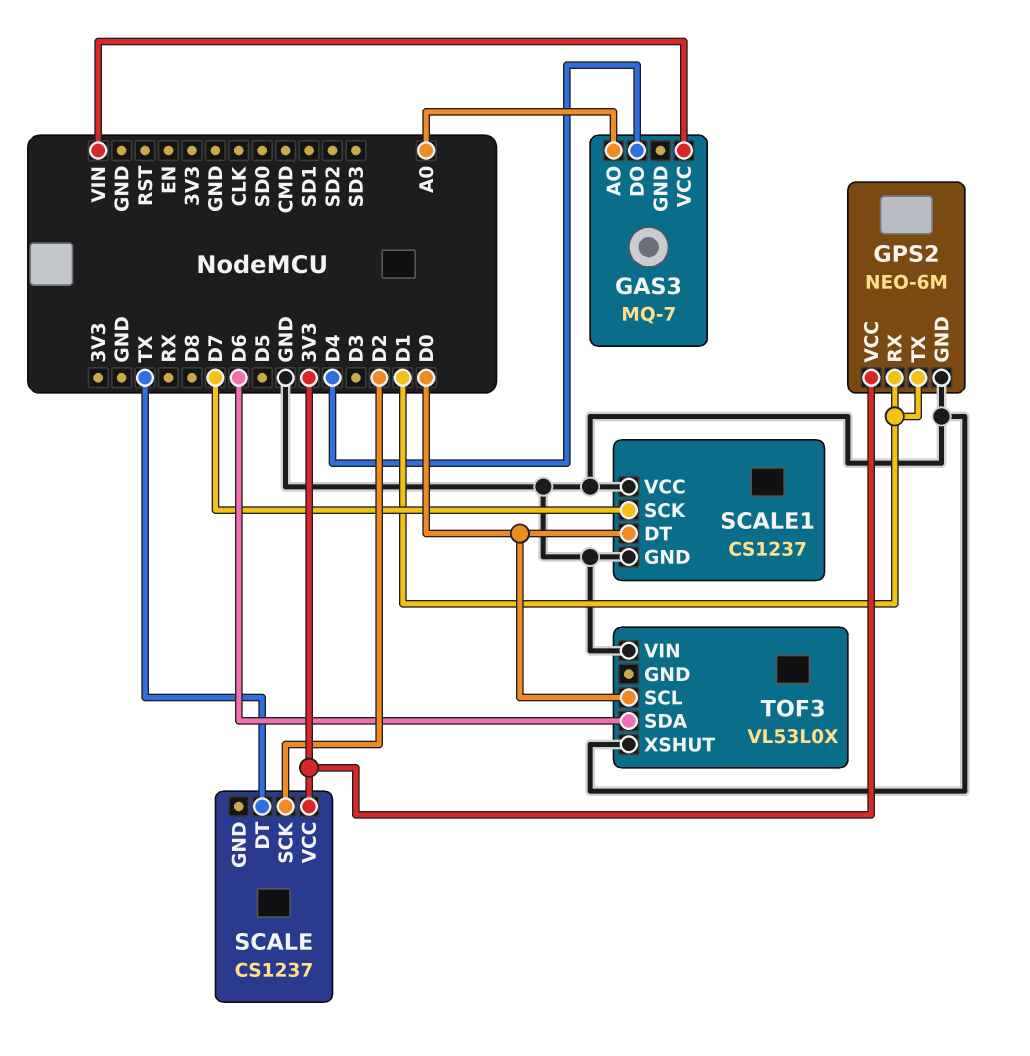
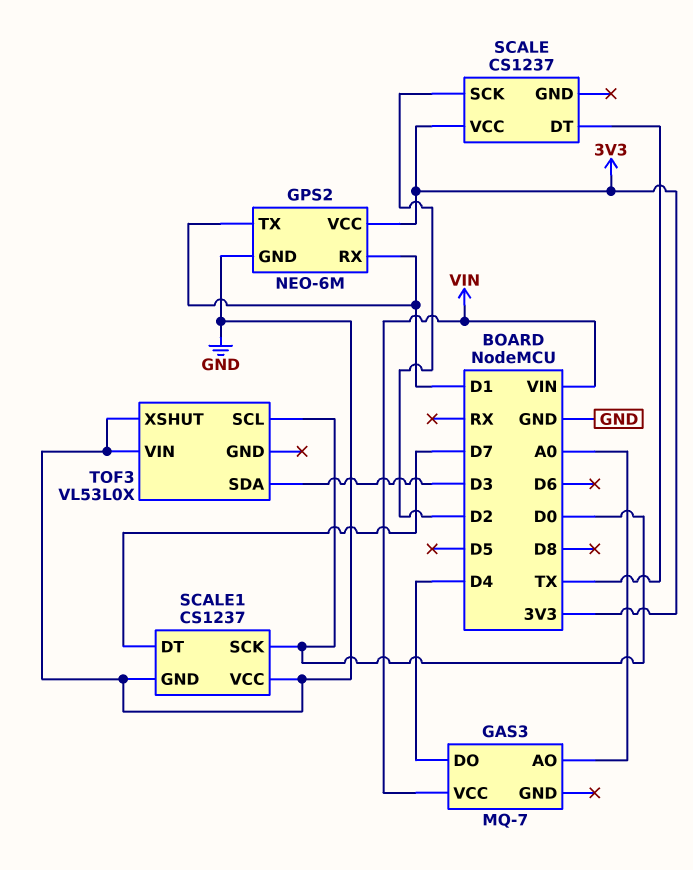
SCALE1 pin DT: D0 -> D7
SCALE1 pin SCK: D7 -> D0
TOF3 pin SDA: D6 -> D3

